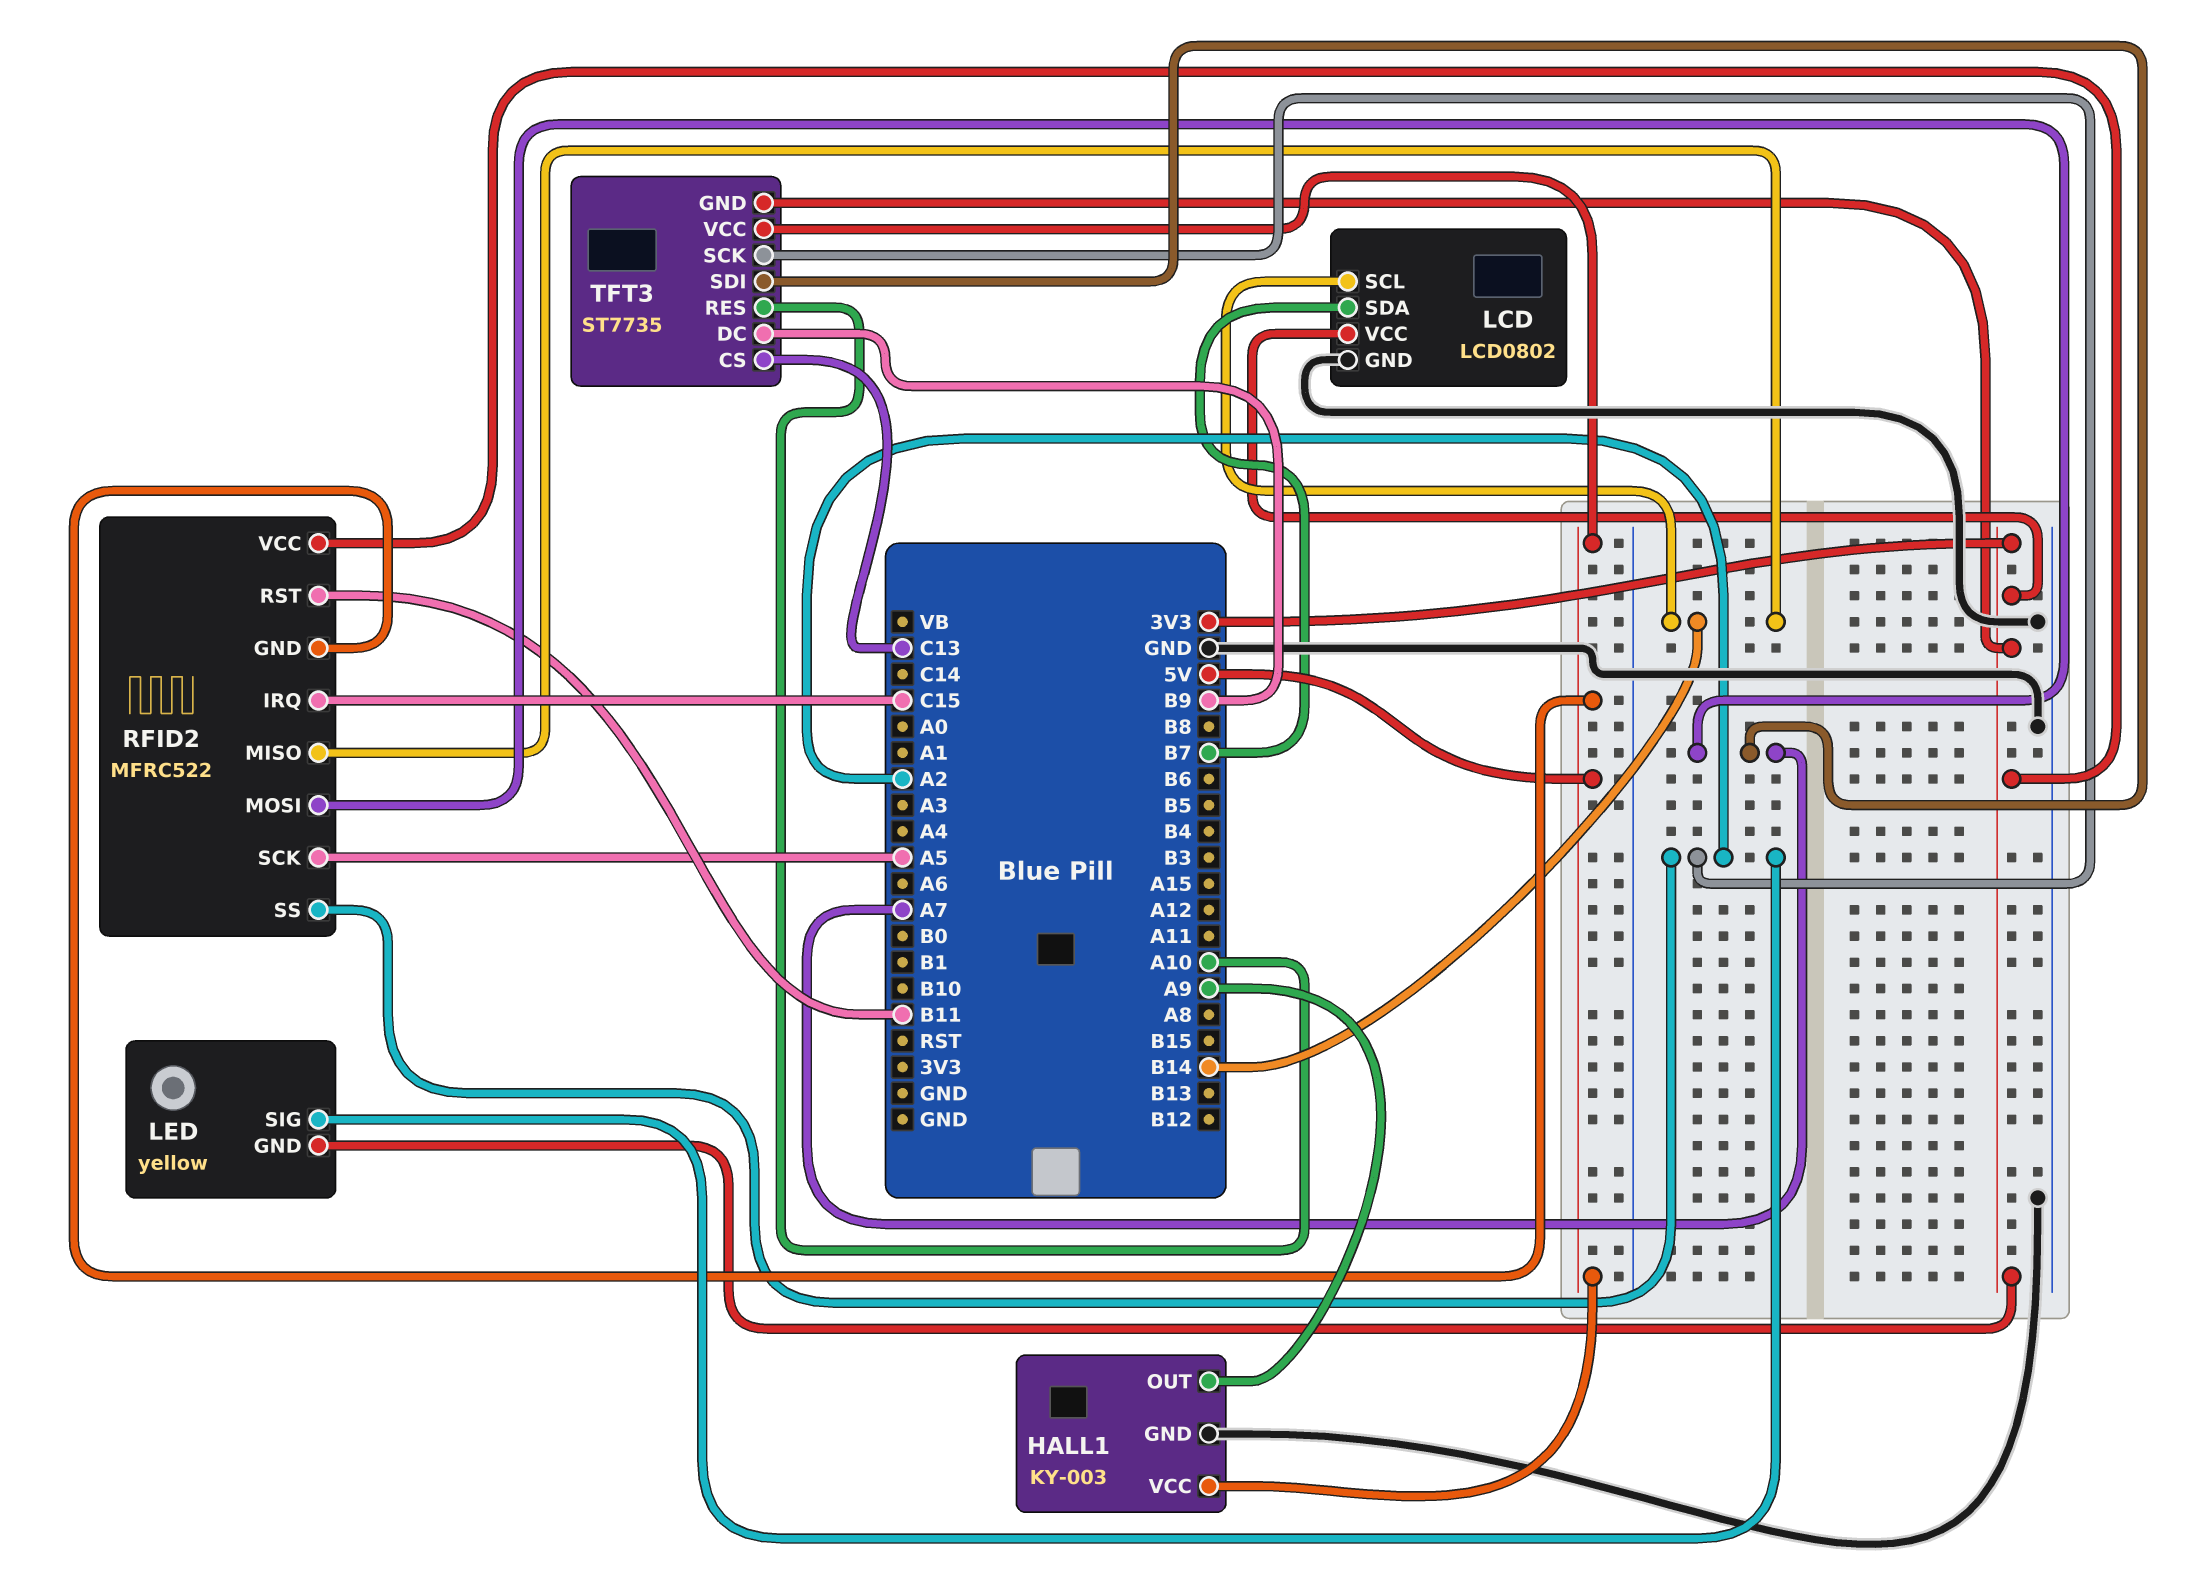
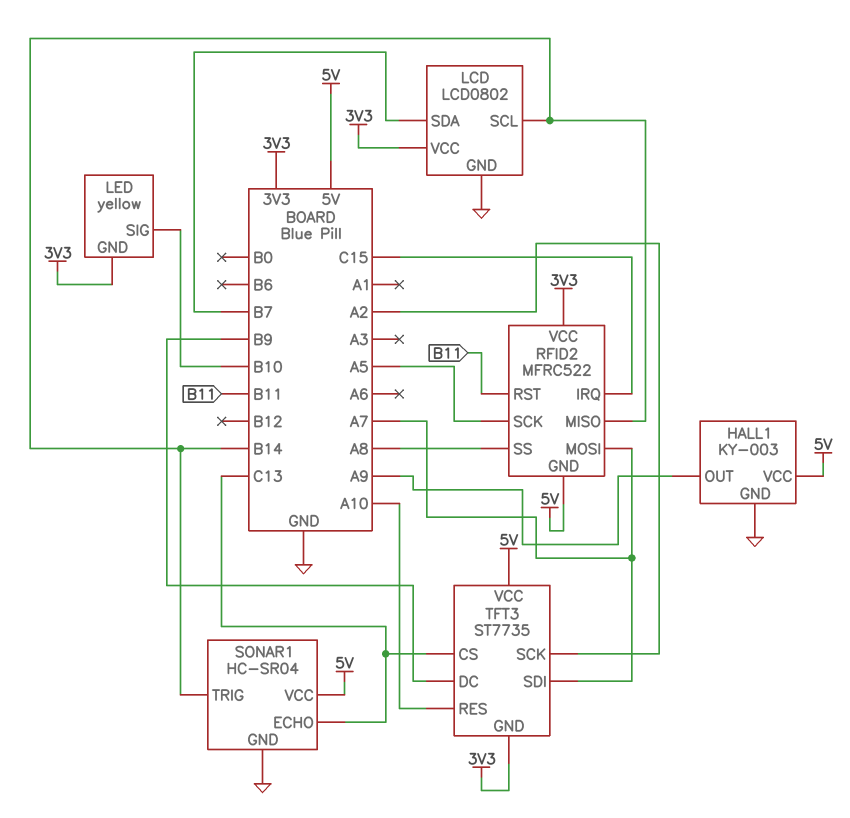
LED pin SIG: A2 -> B10
RFID2 pin SS: A2 -> A8
SONAR1: none -> HC-SR04
SONAR1 pin ECHO: none -> C13
SONAR1 pin GND: none -> GND
SONAR1 pin TRIG: none -> B14
SONAR1 pin VCC: none -> 5V

